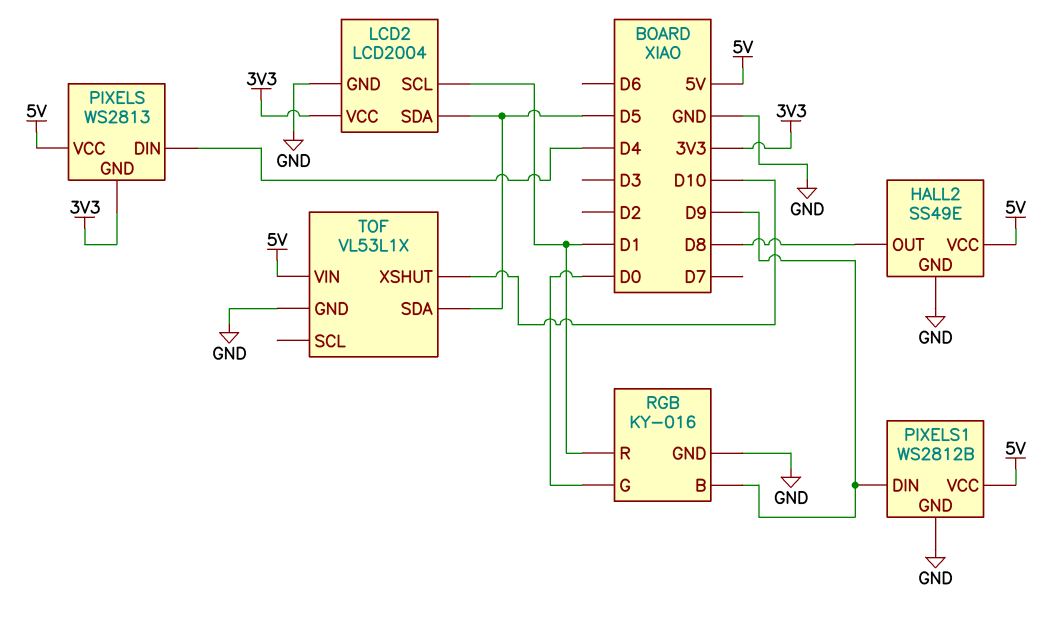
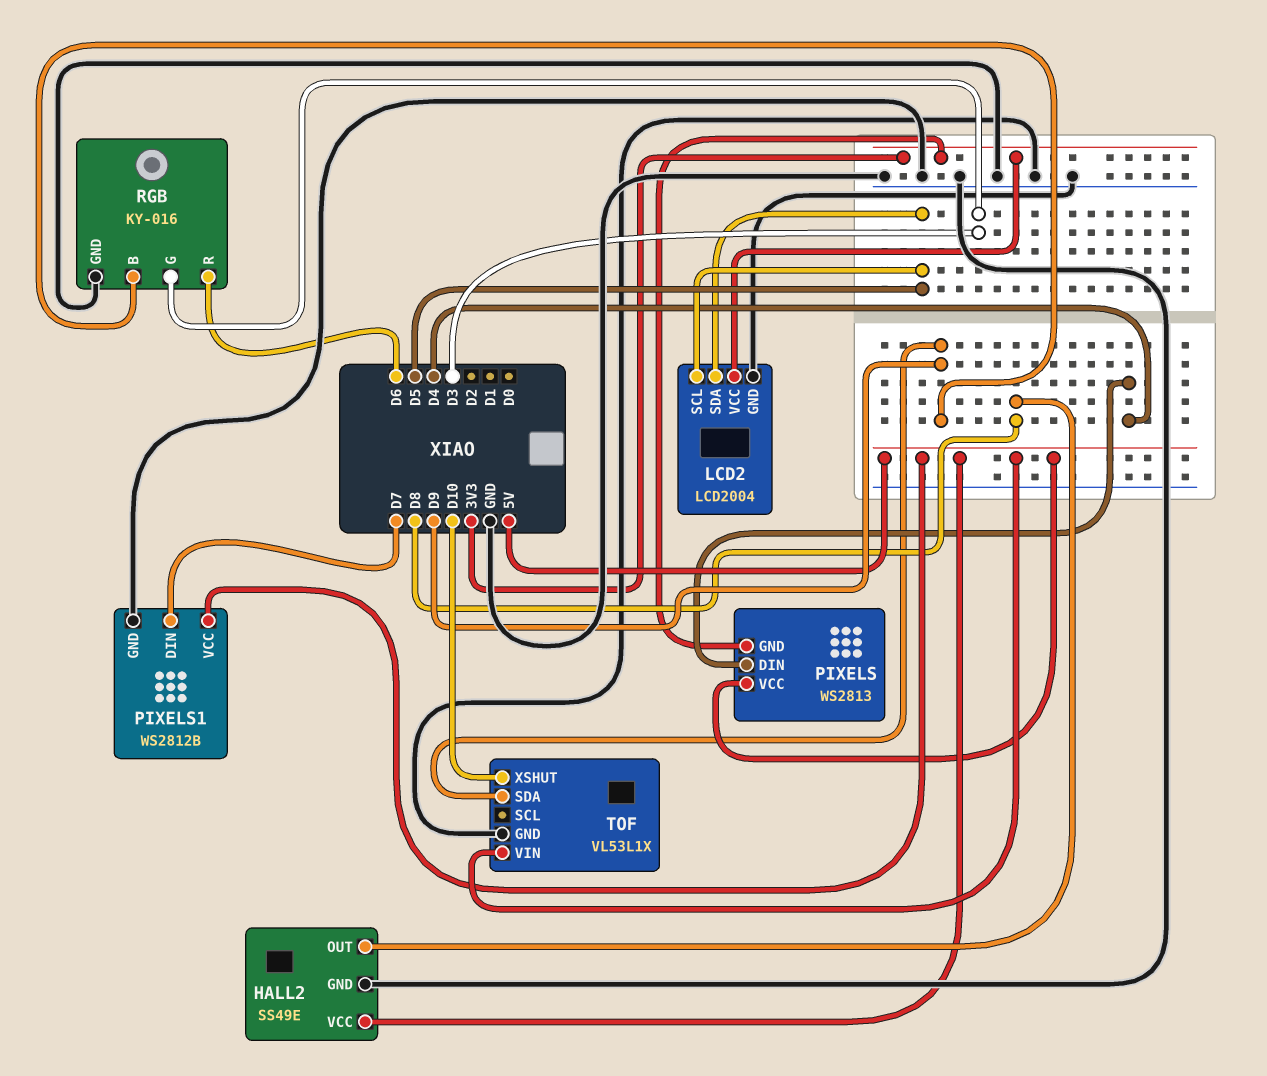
LCD2 pin SCL: D1 -> D5
PIXELS1 pin DIN: D9 -> D7
RGB pin G: D0 -> D3
RGB pin R: D1 -> D6
TOF pin SDA: D5 -> D9

